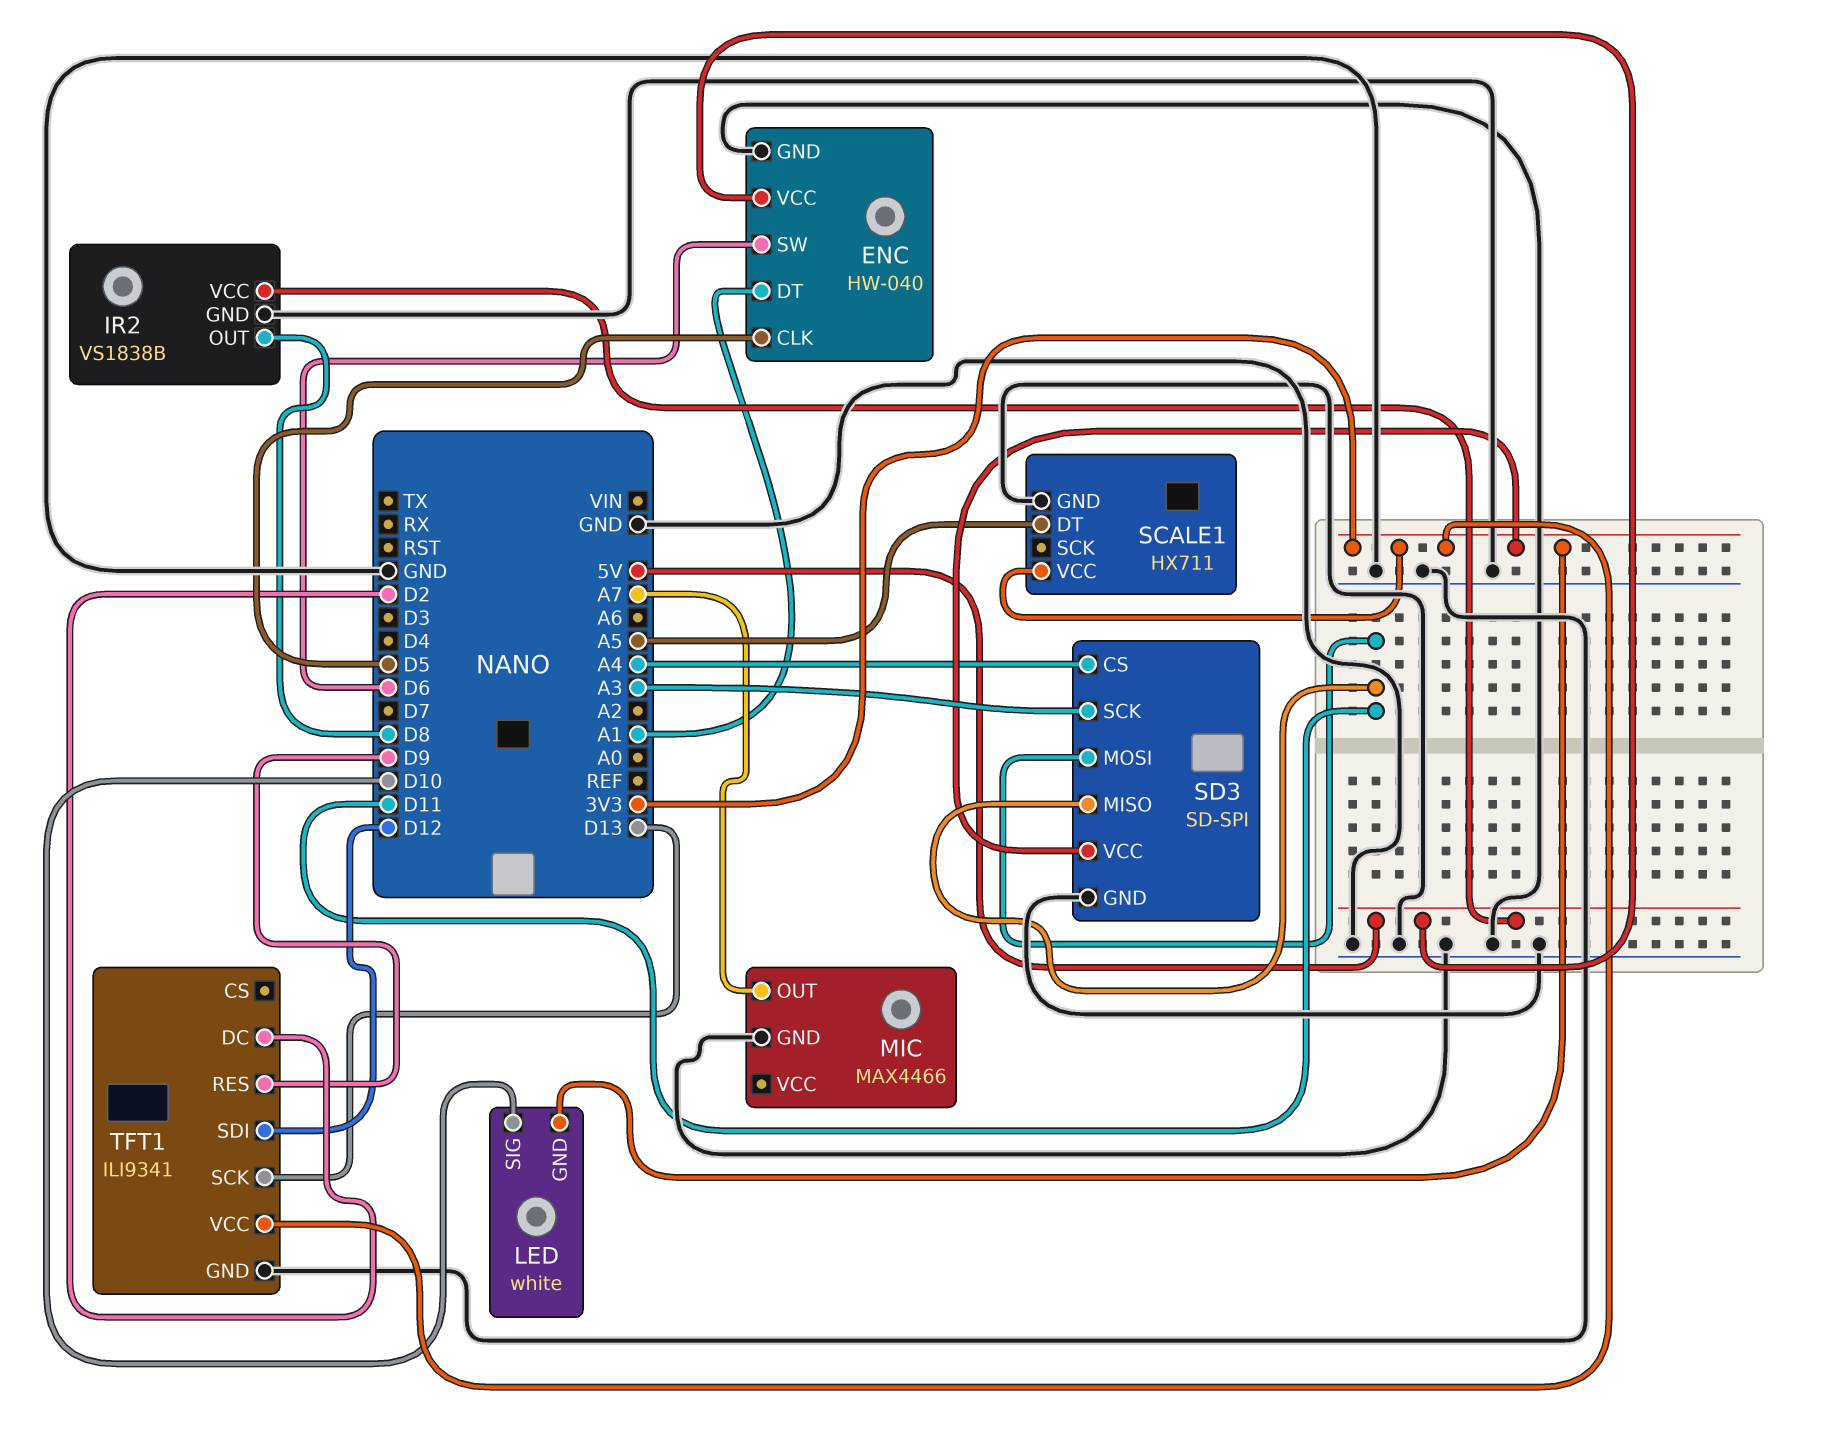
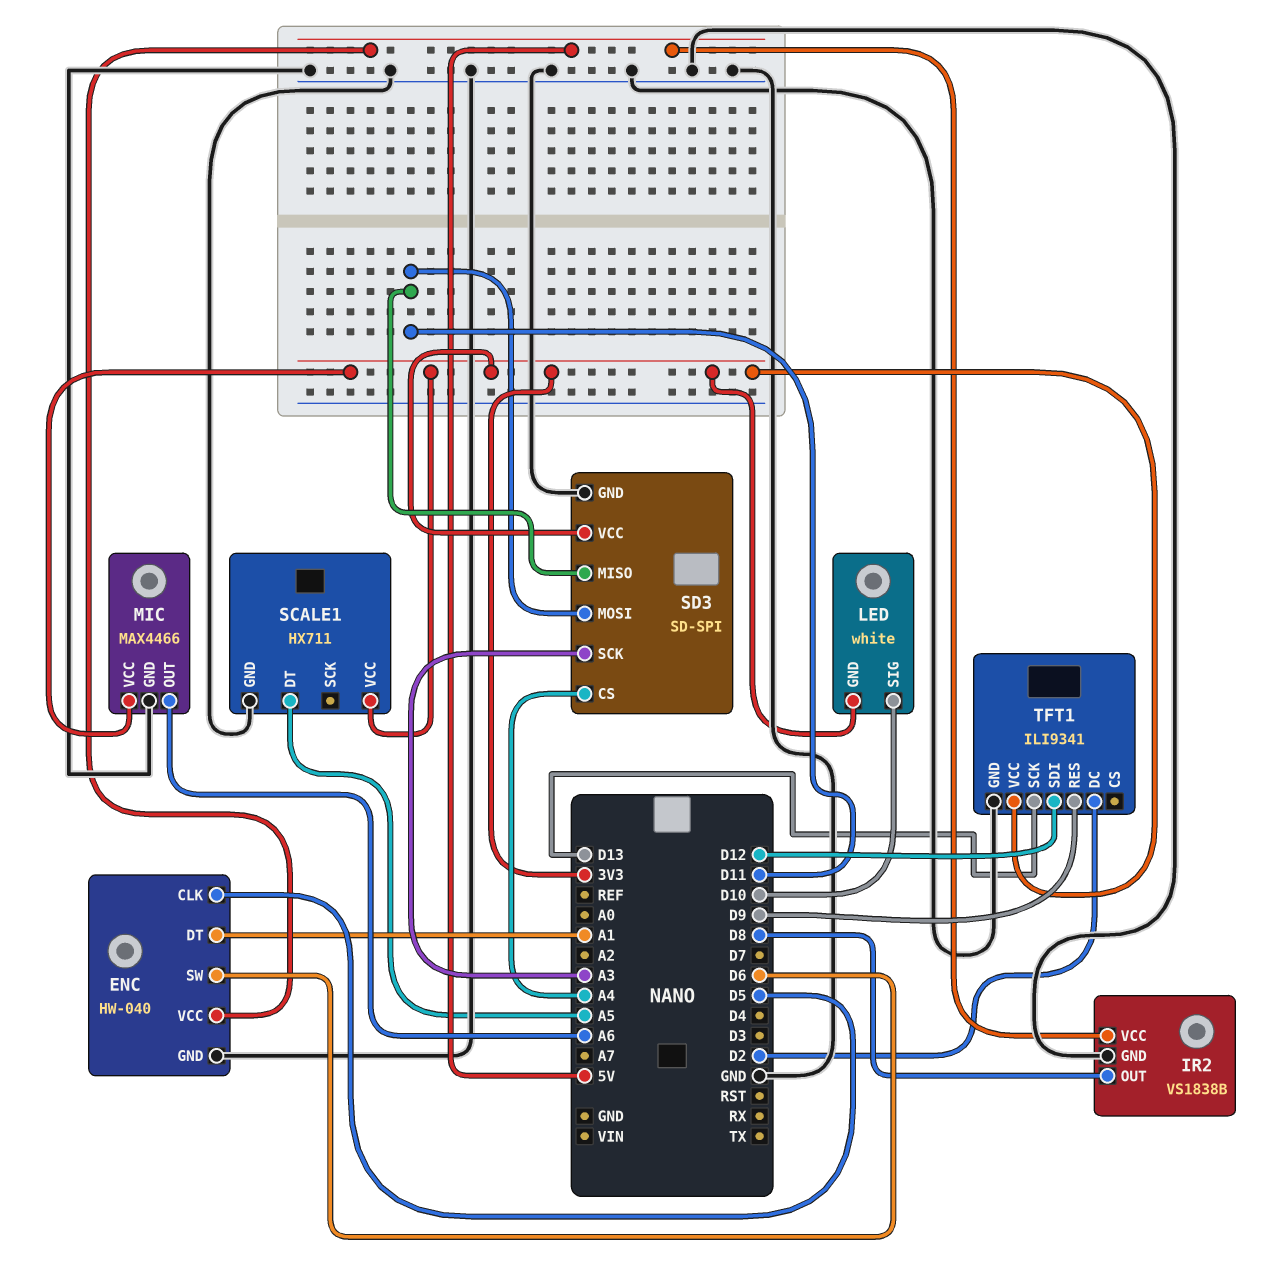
MIC pin OUT: A7 -> A6
MIC pin VCC: none -> 3V3

